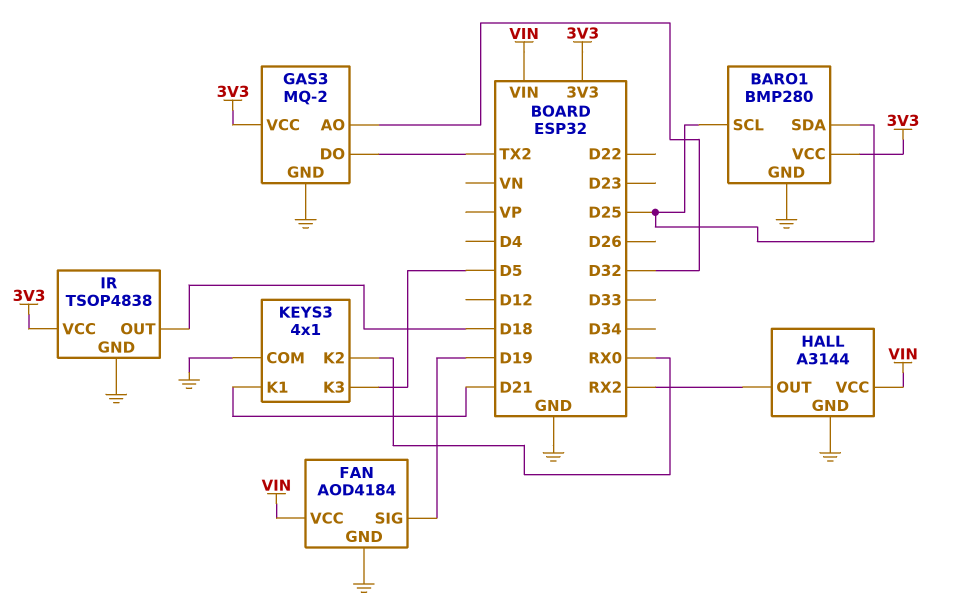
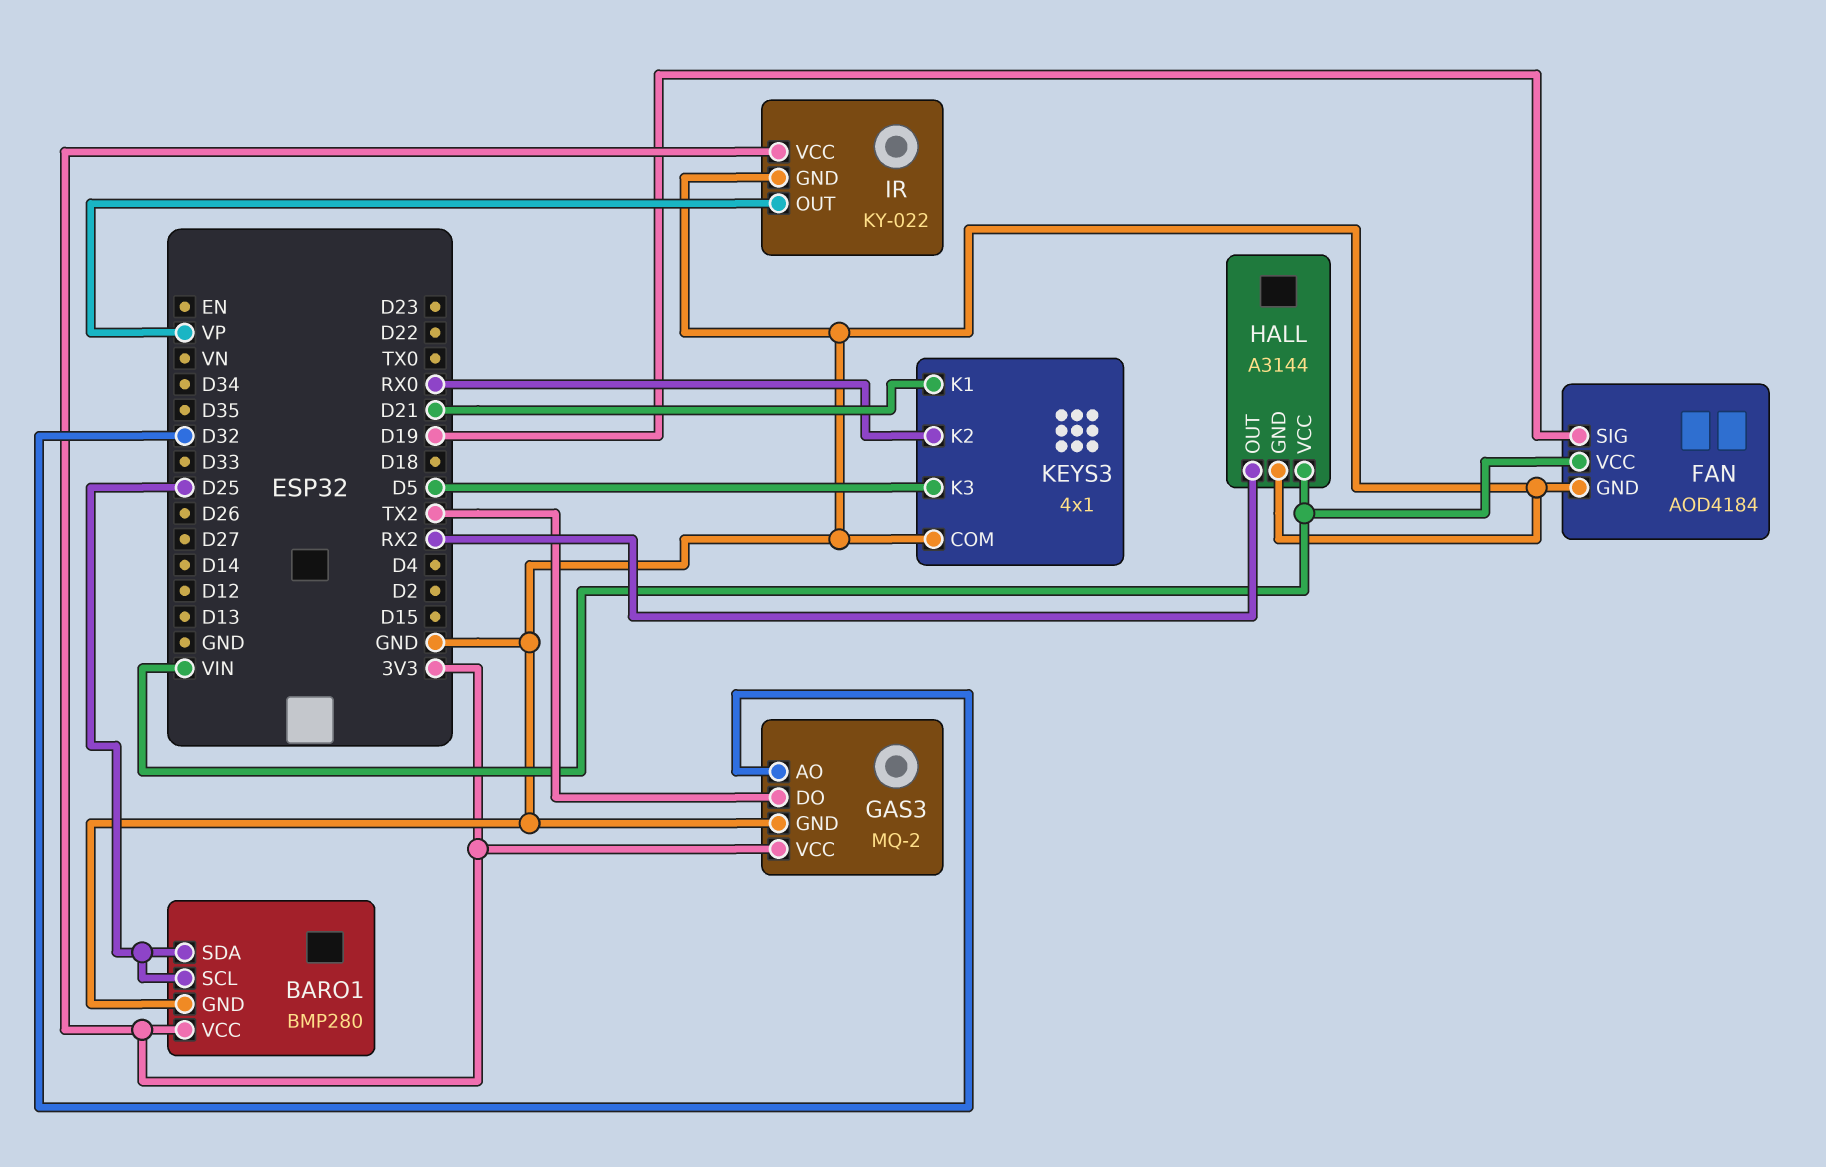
IR: TSOP4838 -> KY-022
IR pin OUT: D18 -> VP

